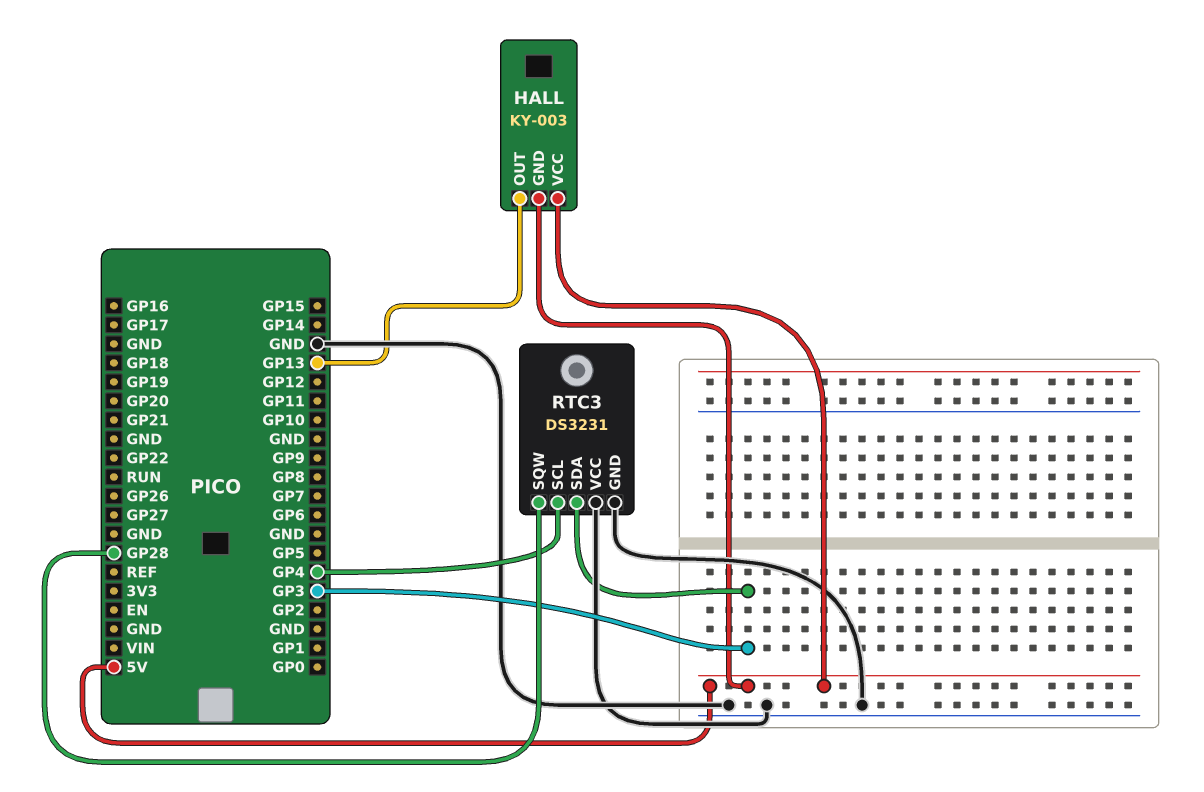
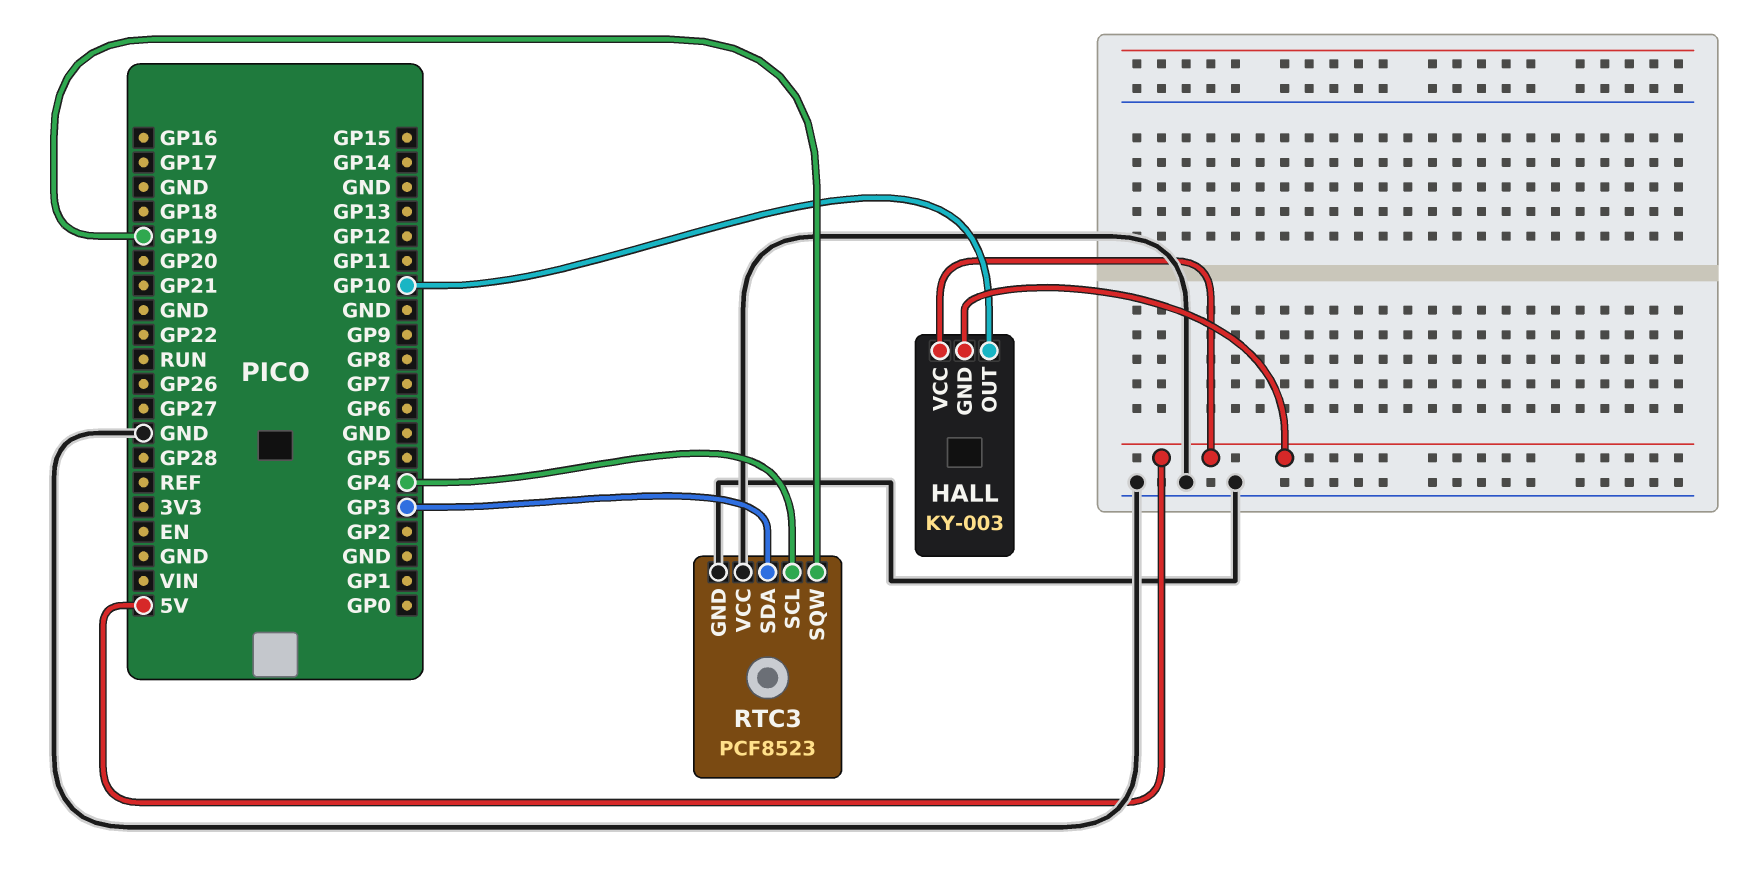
HALL pin OUT: GP13 -> GP10
RTC3: DS3231 -> PCF8523
RTC3 pin SQW: GP28 -> GP19

